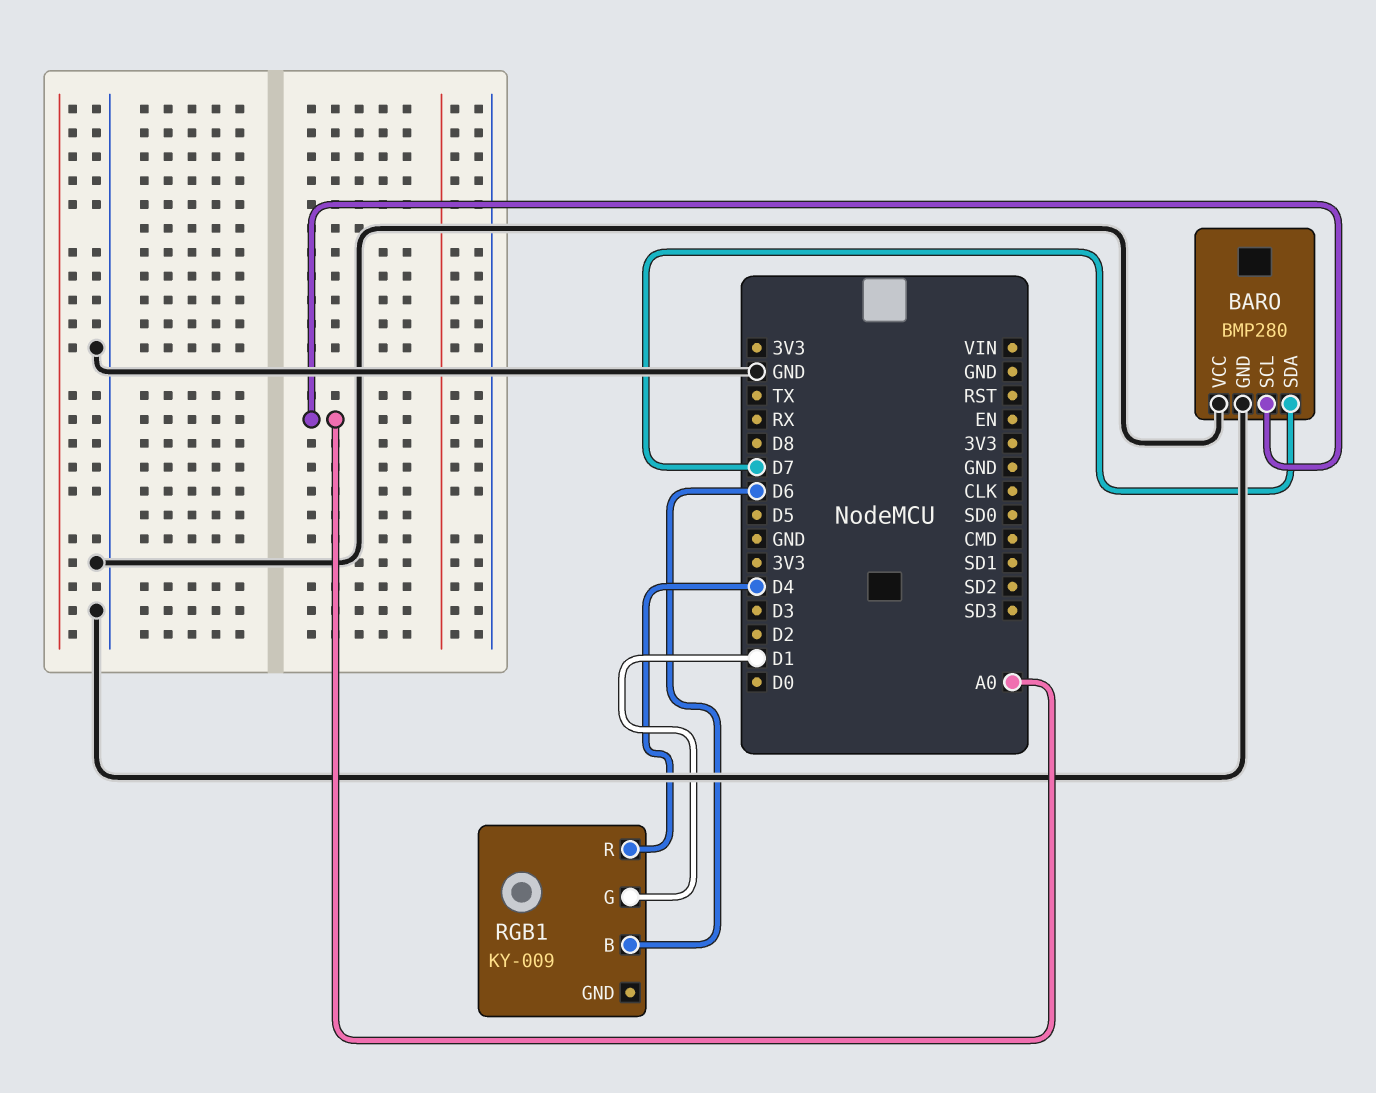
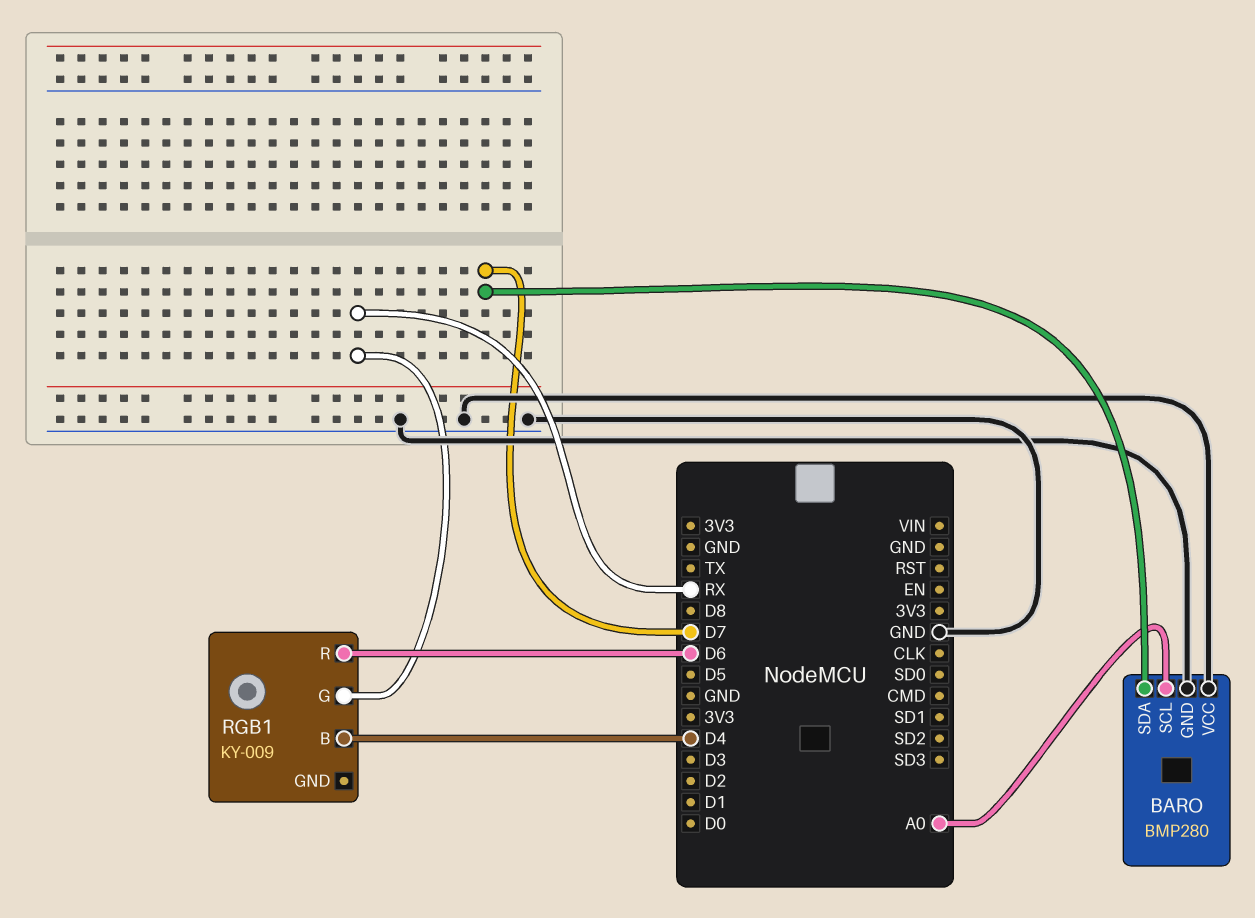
RGB1 pin B: D6 -> D4
RGB1 pin G: D1 -> RX
RGB1 pin R: D4 -> D6

